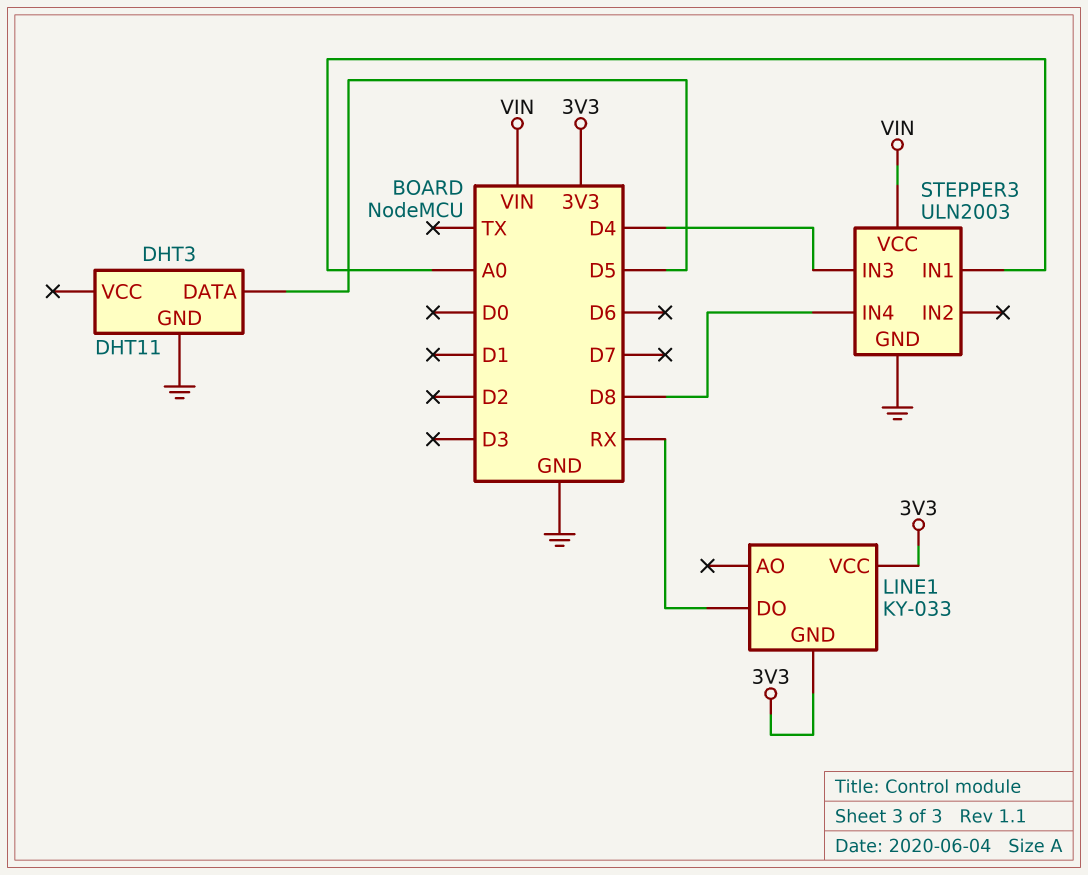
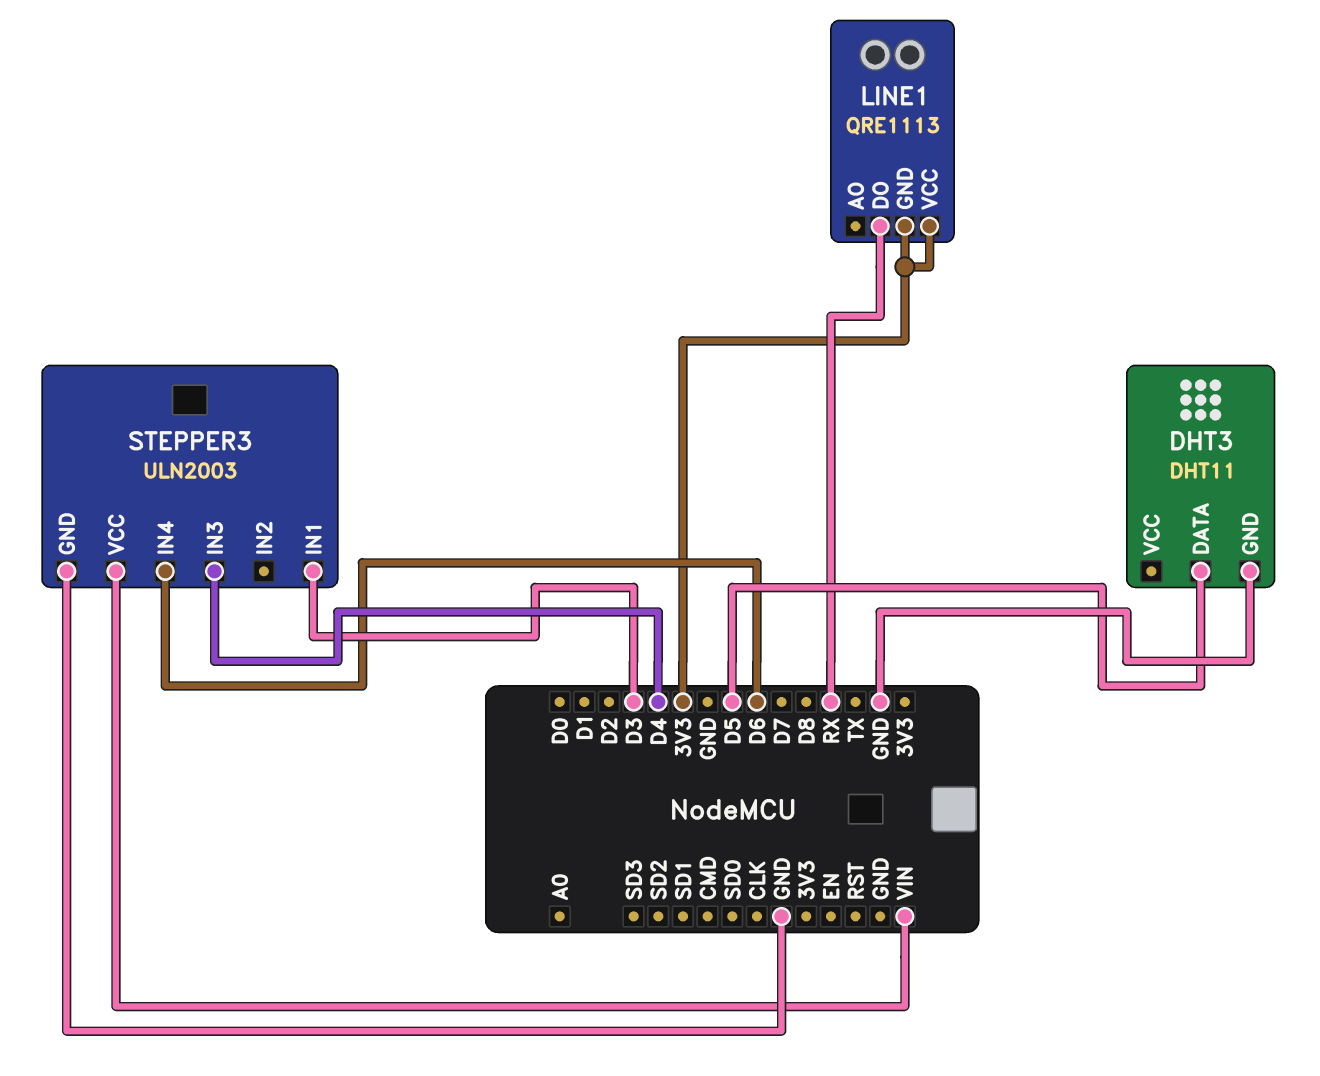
LINE1: KY-033 -> QRE1113
STEPPER3 pin IN1: A0 -> D3
STEPPER3 pin IN4: D8 -> D6

